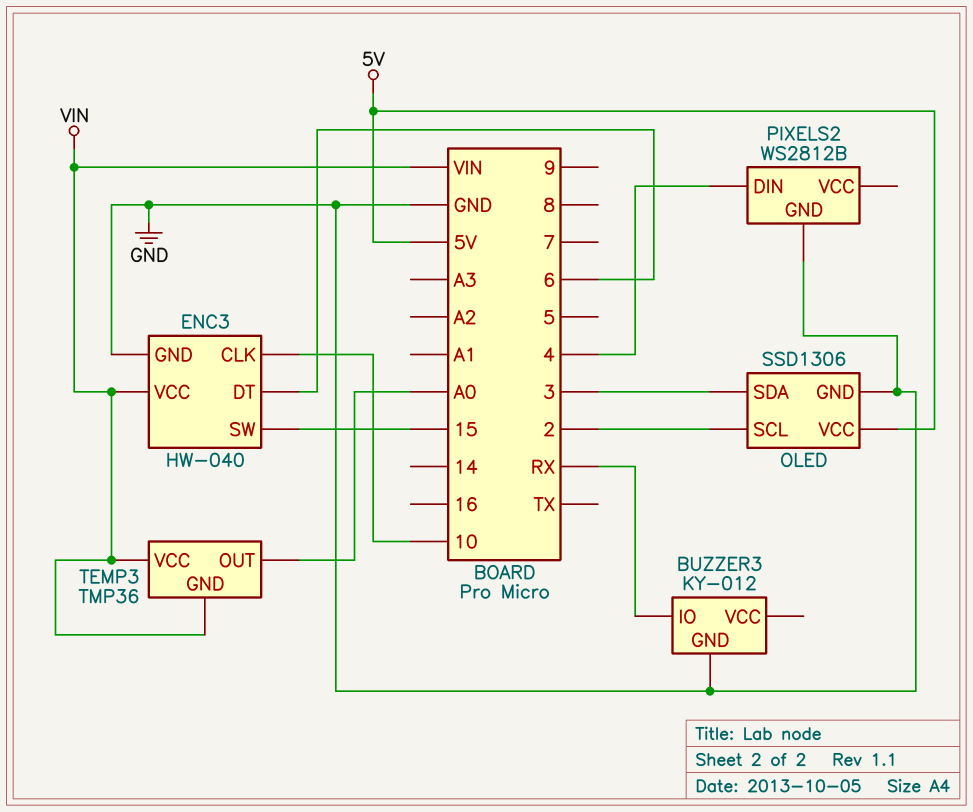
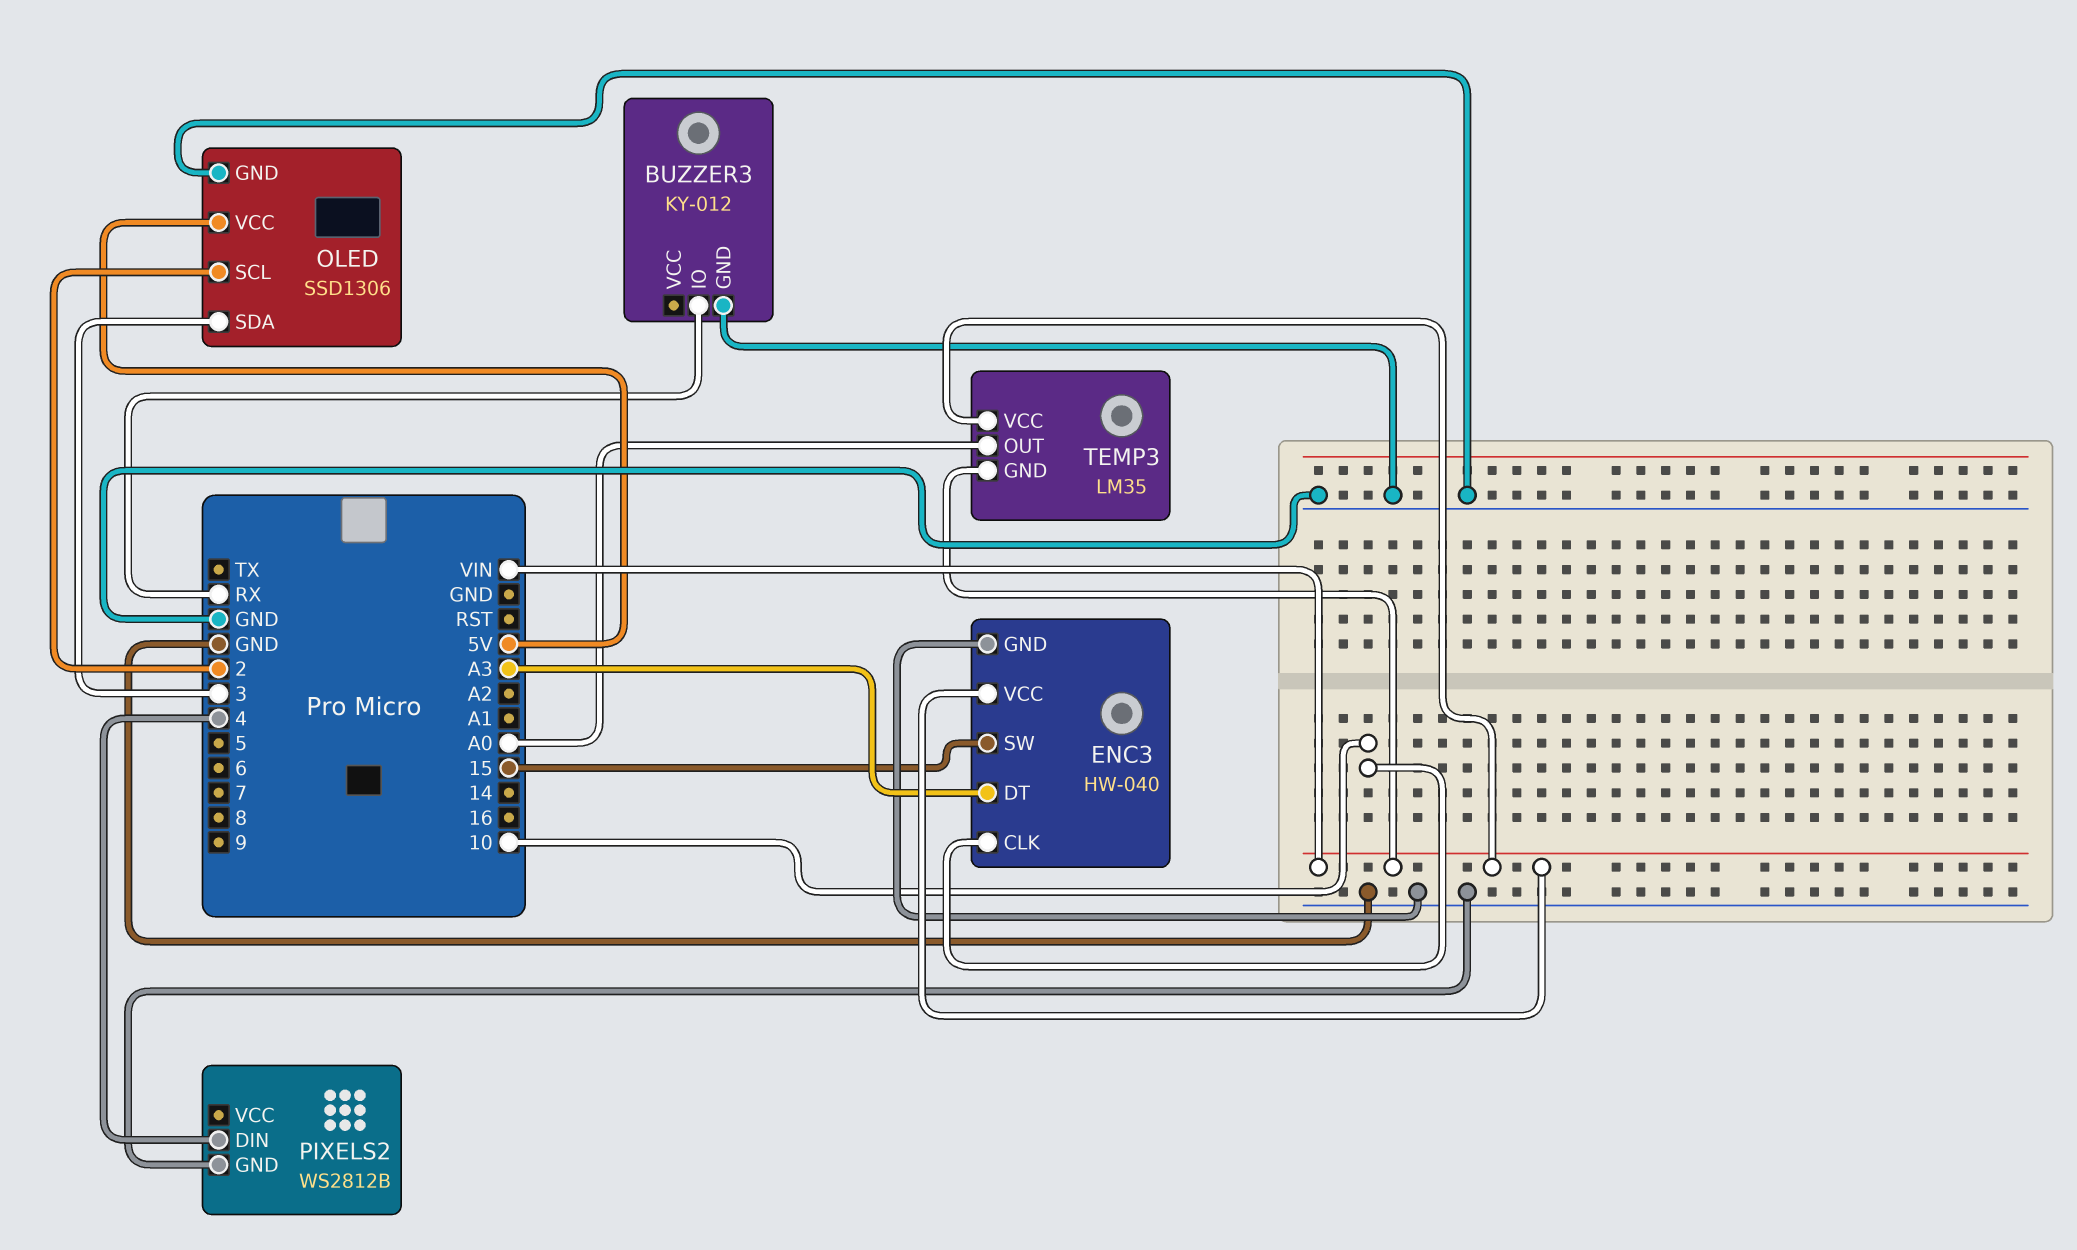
ENC3 pin DT: 6 -> A3
TEMP3: TMP36 -> LM35

